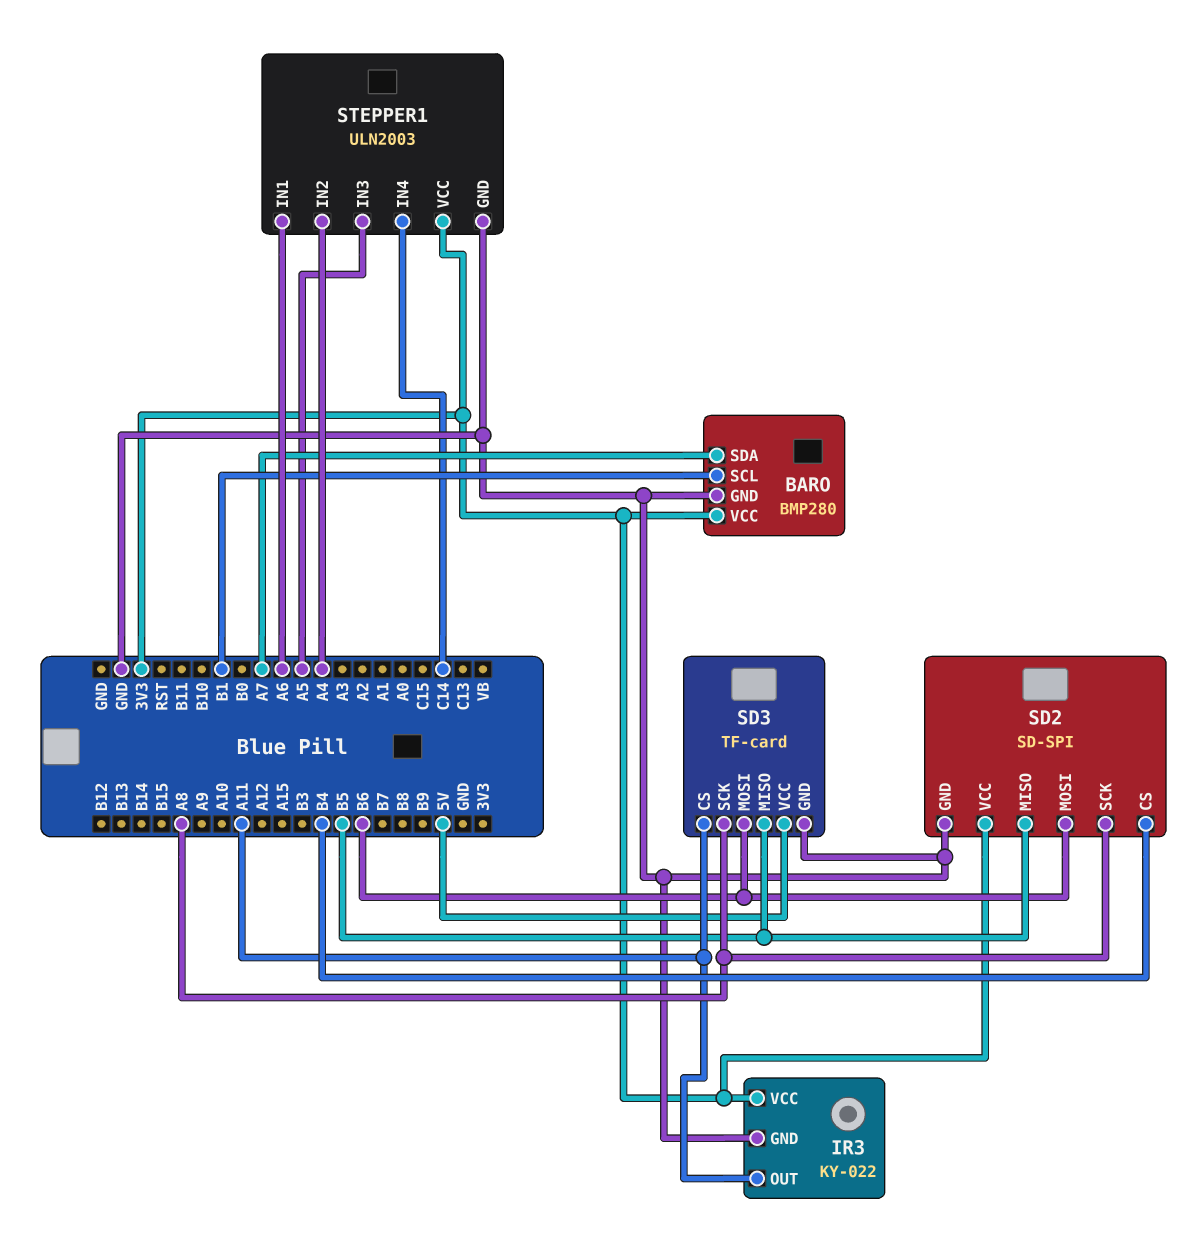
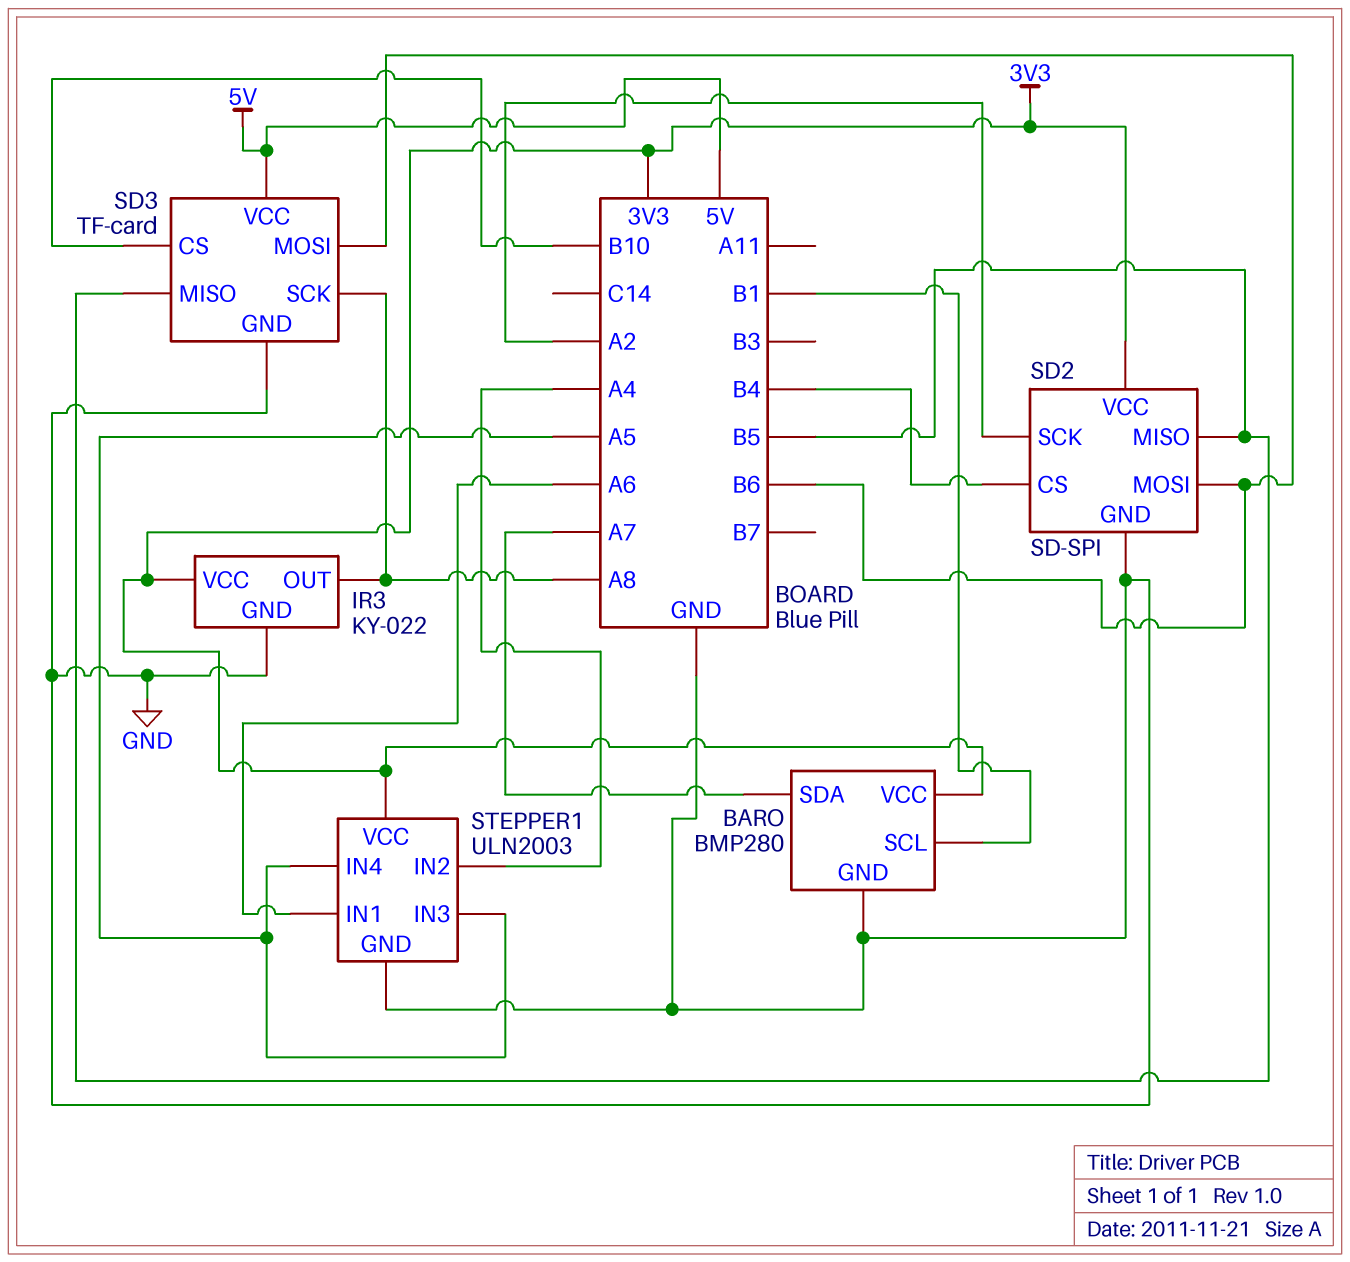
IR3 pin OUT: A11 -> A8
SD2 pin SCK: A8 -> A2
SD3 pin CS: A11 -> B10
STEPPER1 pin IN4: C14 -> A5

